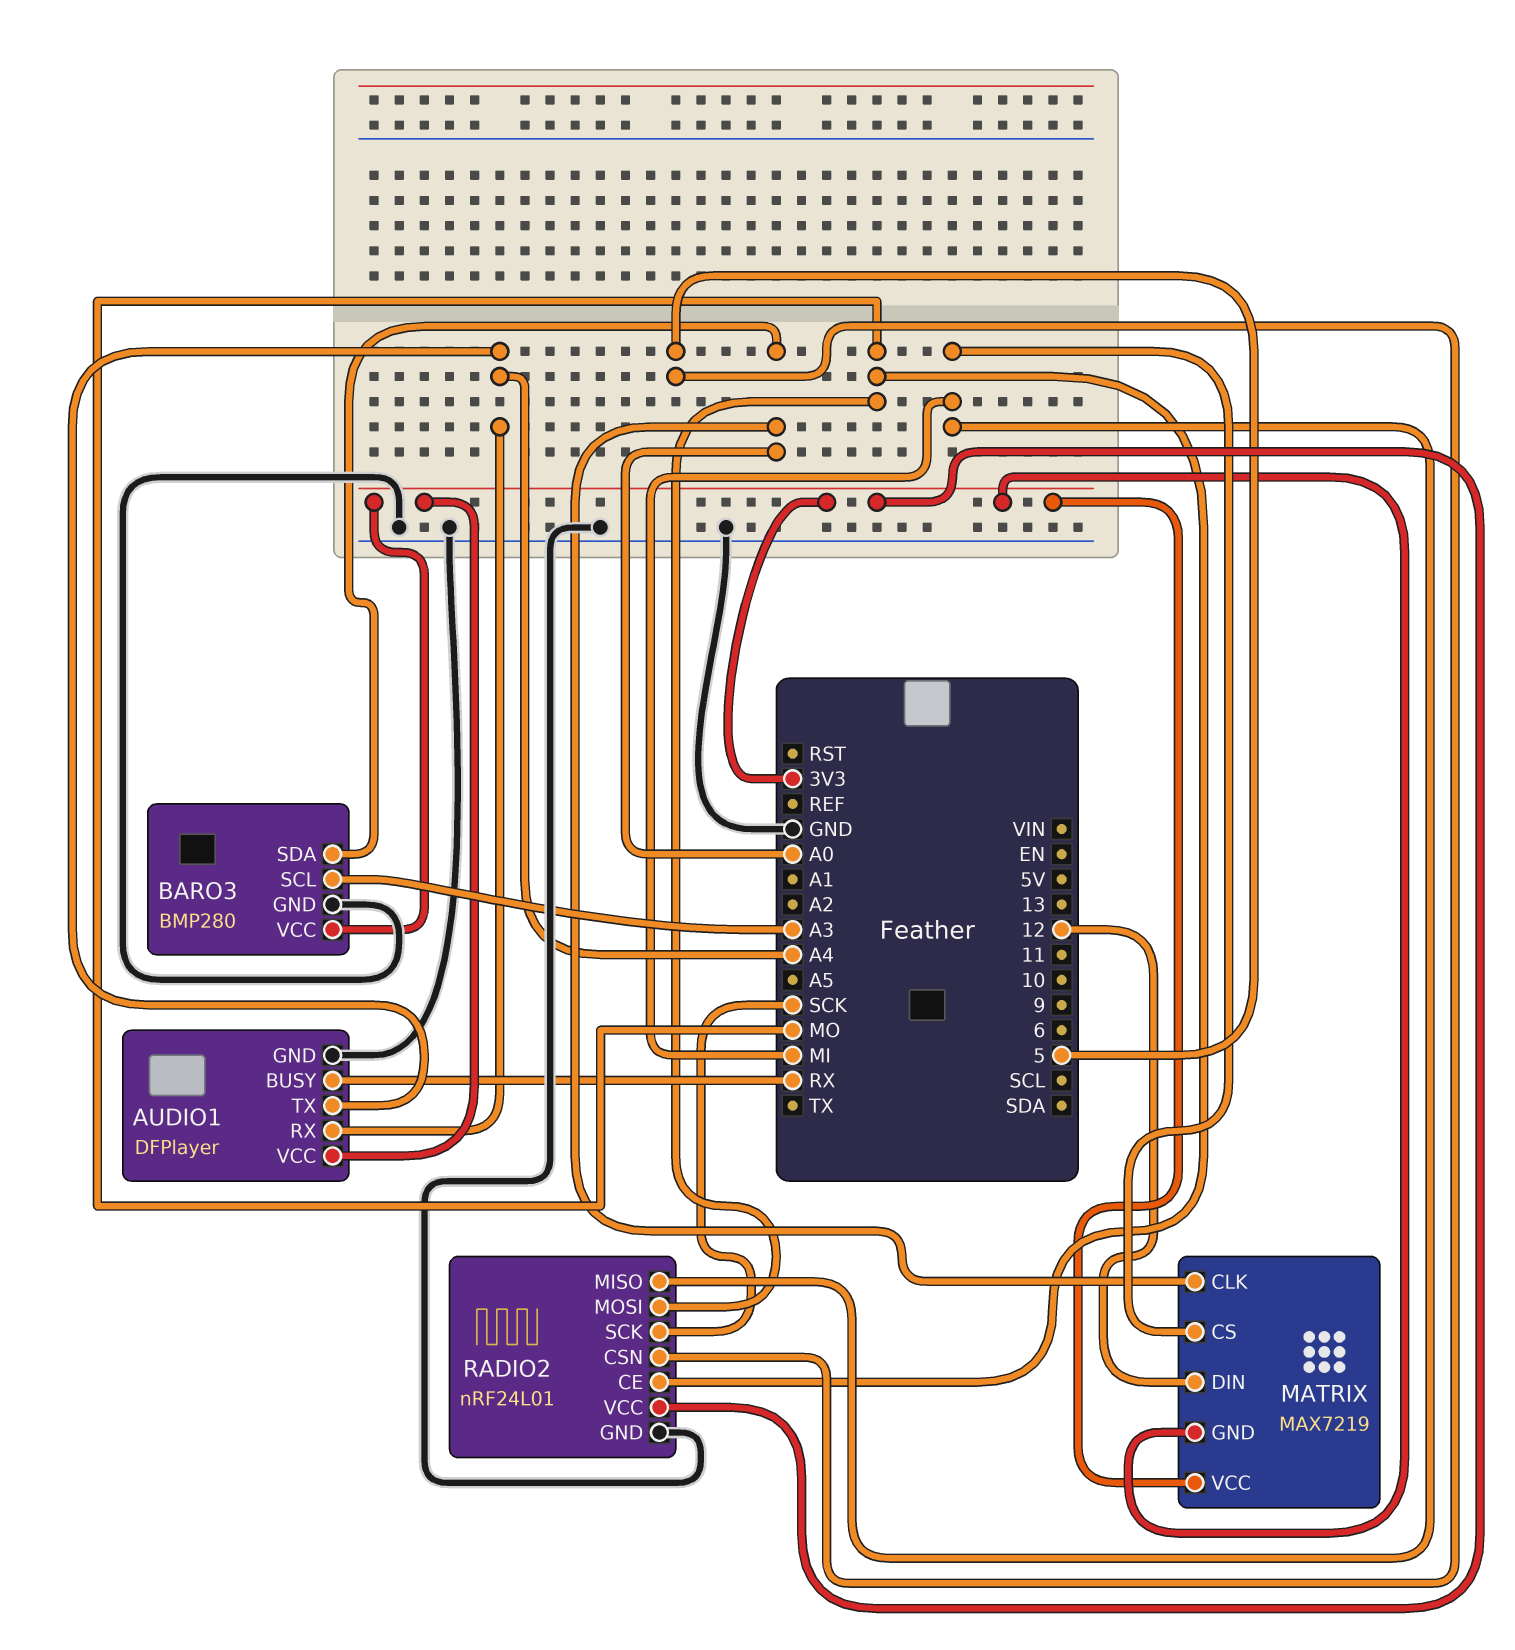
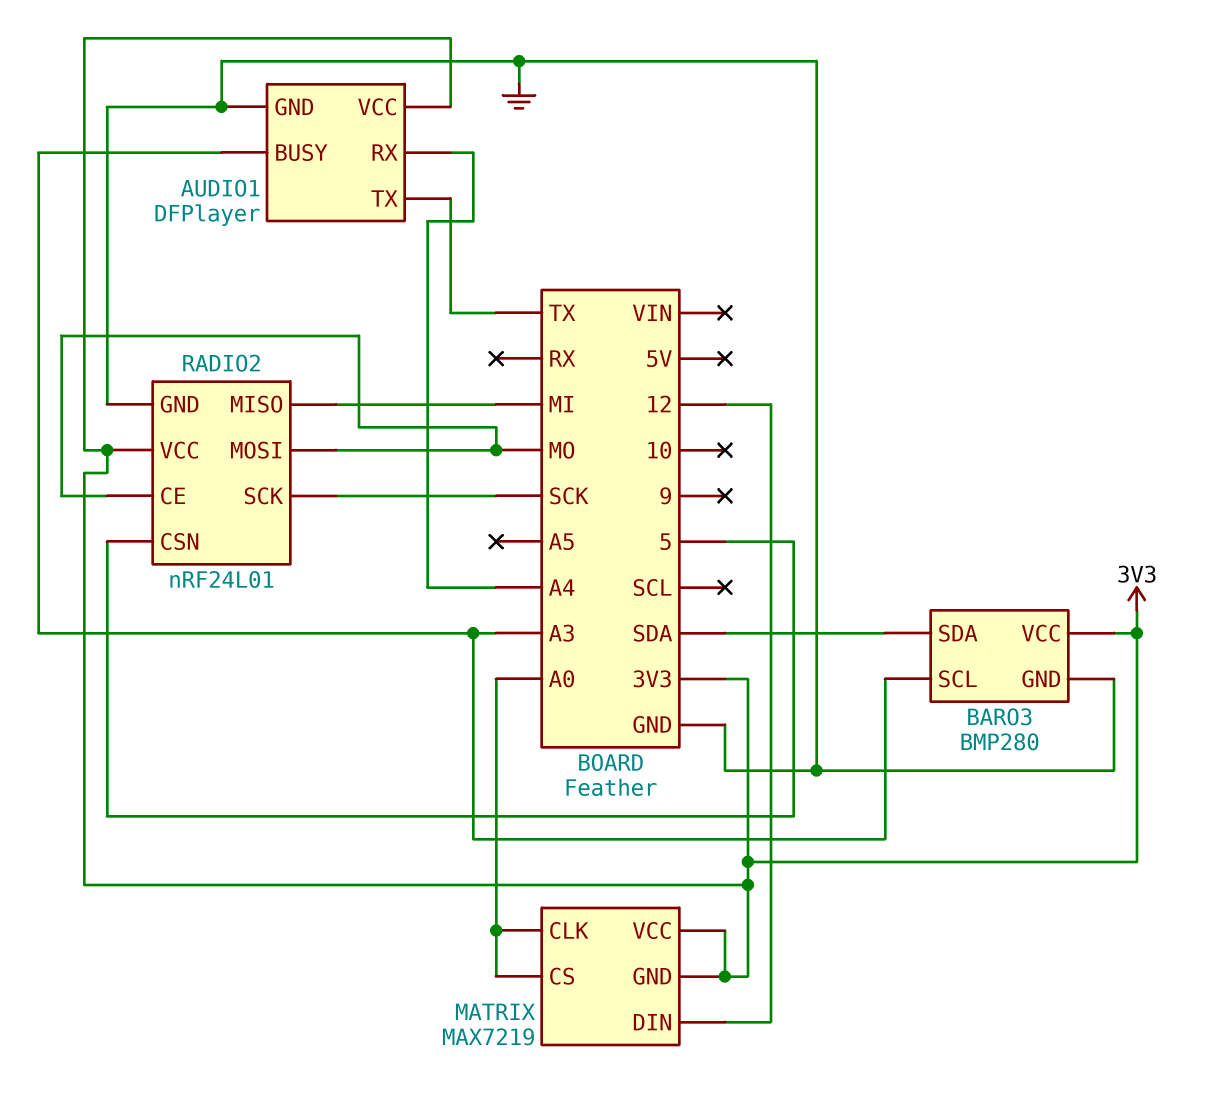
AUDIO1 pin BUSY: RX -> A3
AUDIO1 pin TX: A4 -> TX
BARO3 pin SDA: A0 -> SDA
MATRIX pin CS: MI -> A0

